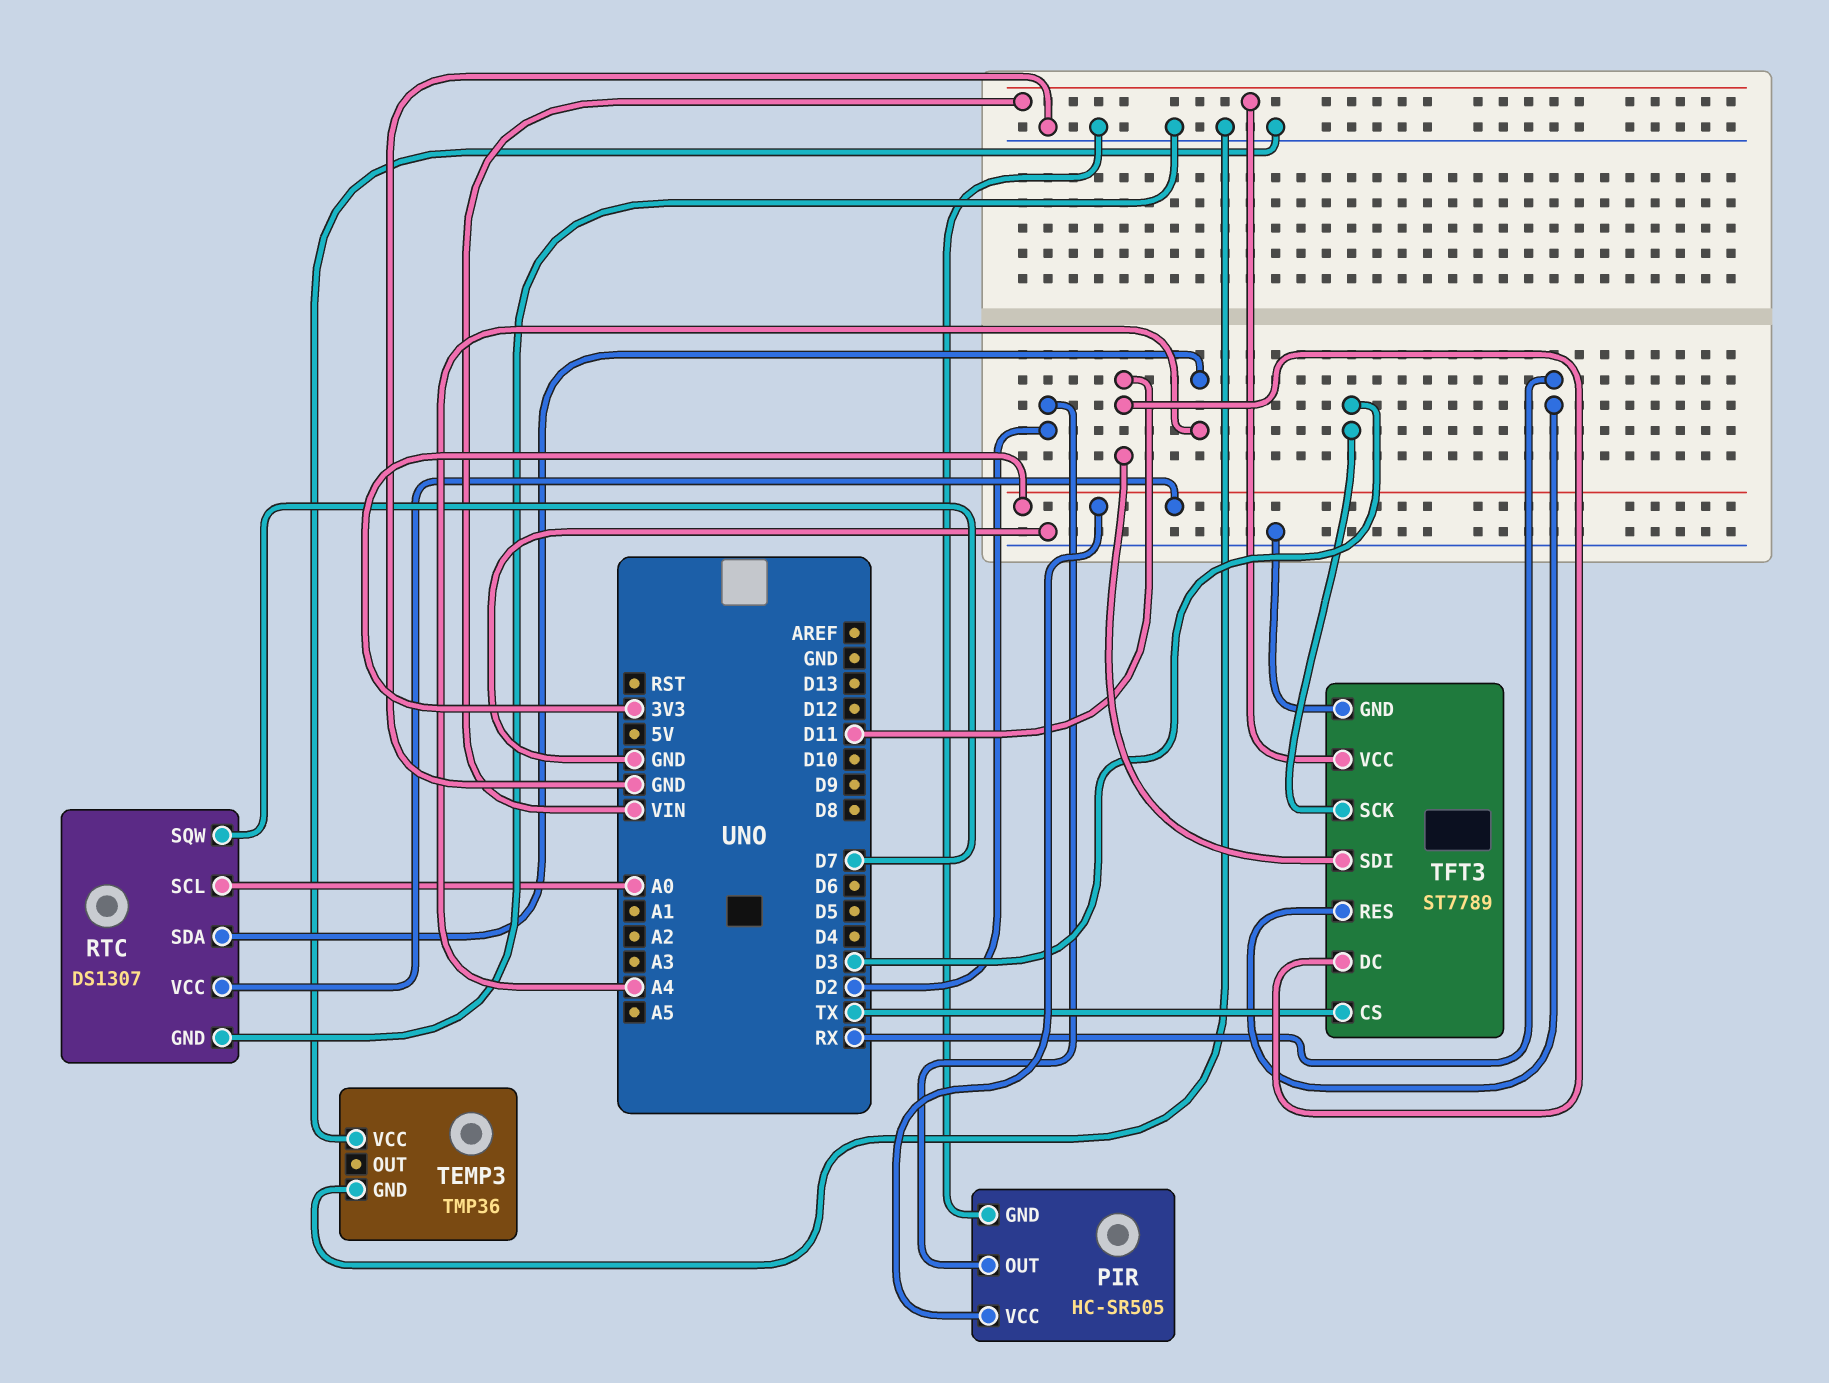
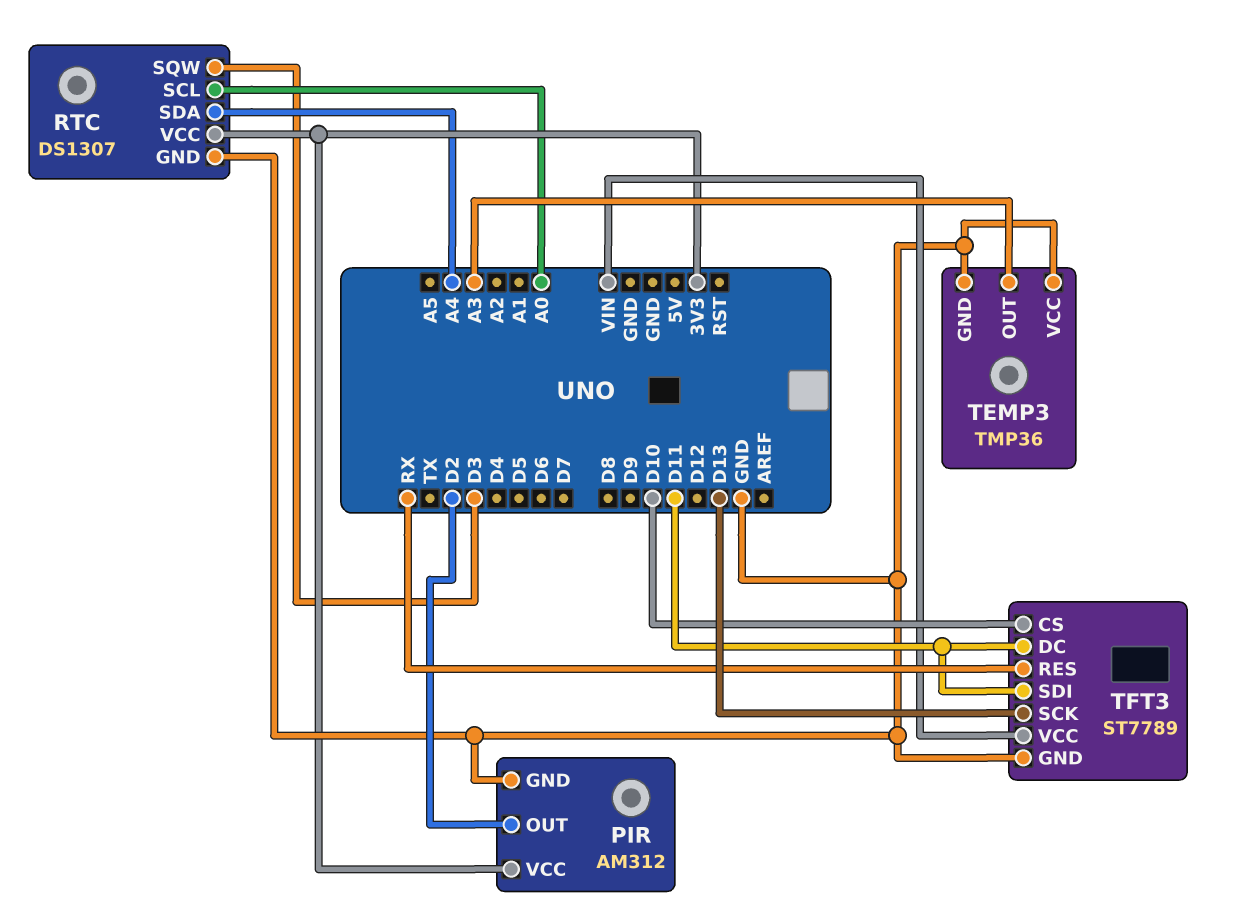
PIR: HC-SR505 -> AM312
RTC pin SQW: D7 -> D3
TEMP3 pin OUT: none -> A3
TFT3 pin CS: TX -> D10
TFT3 pin SCK: D3 -> D13

